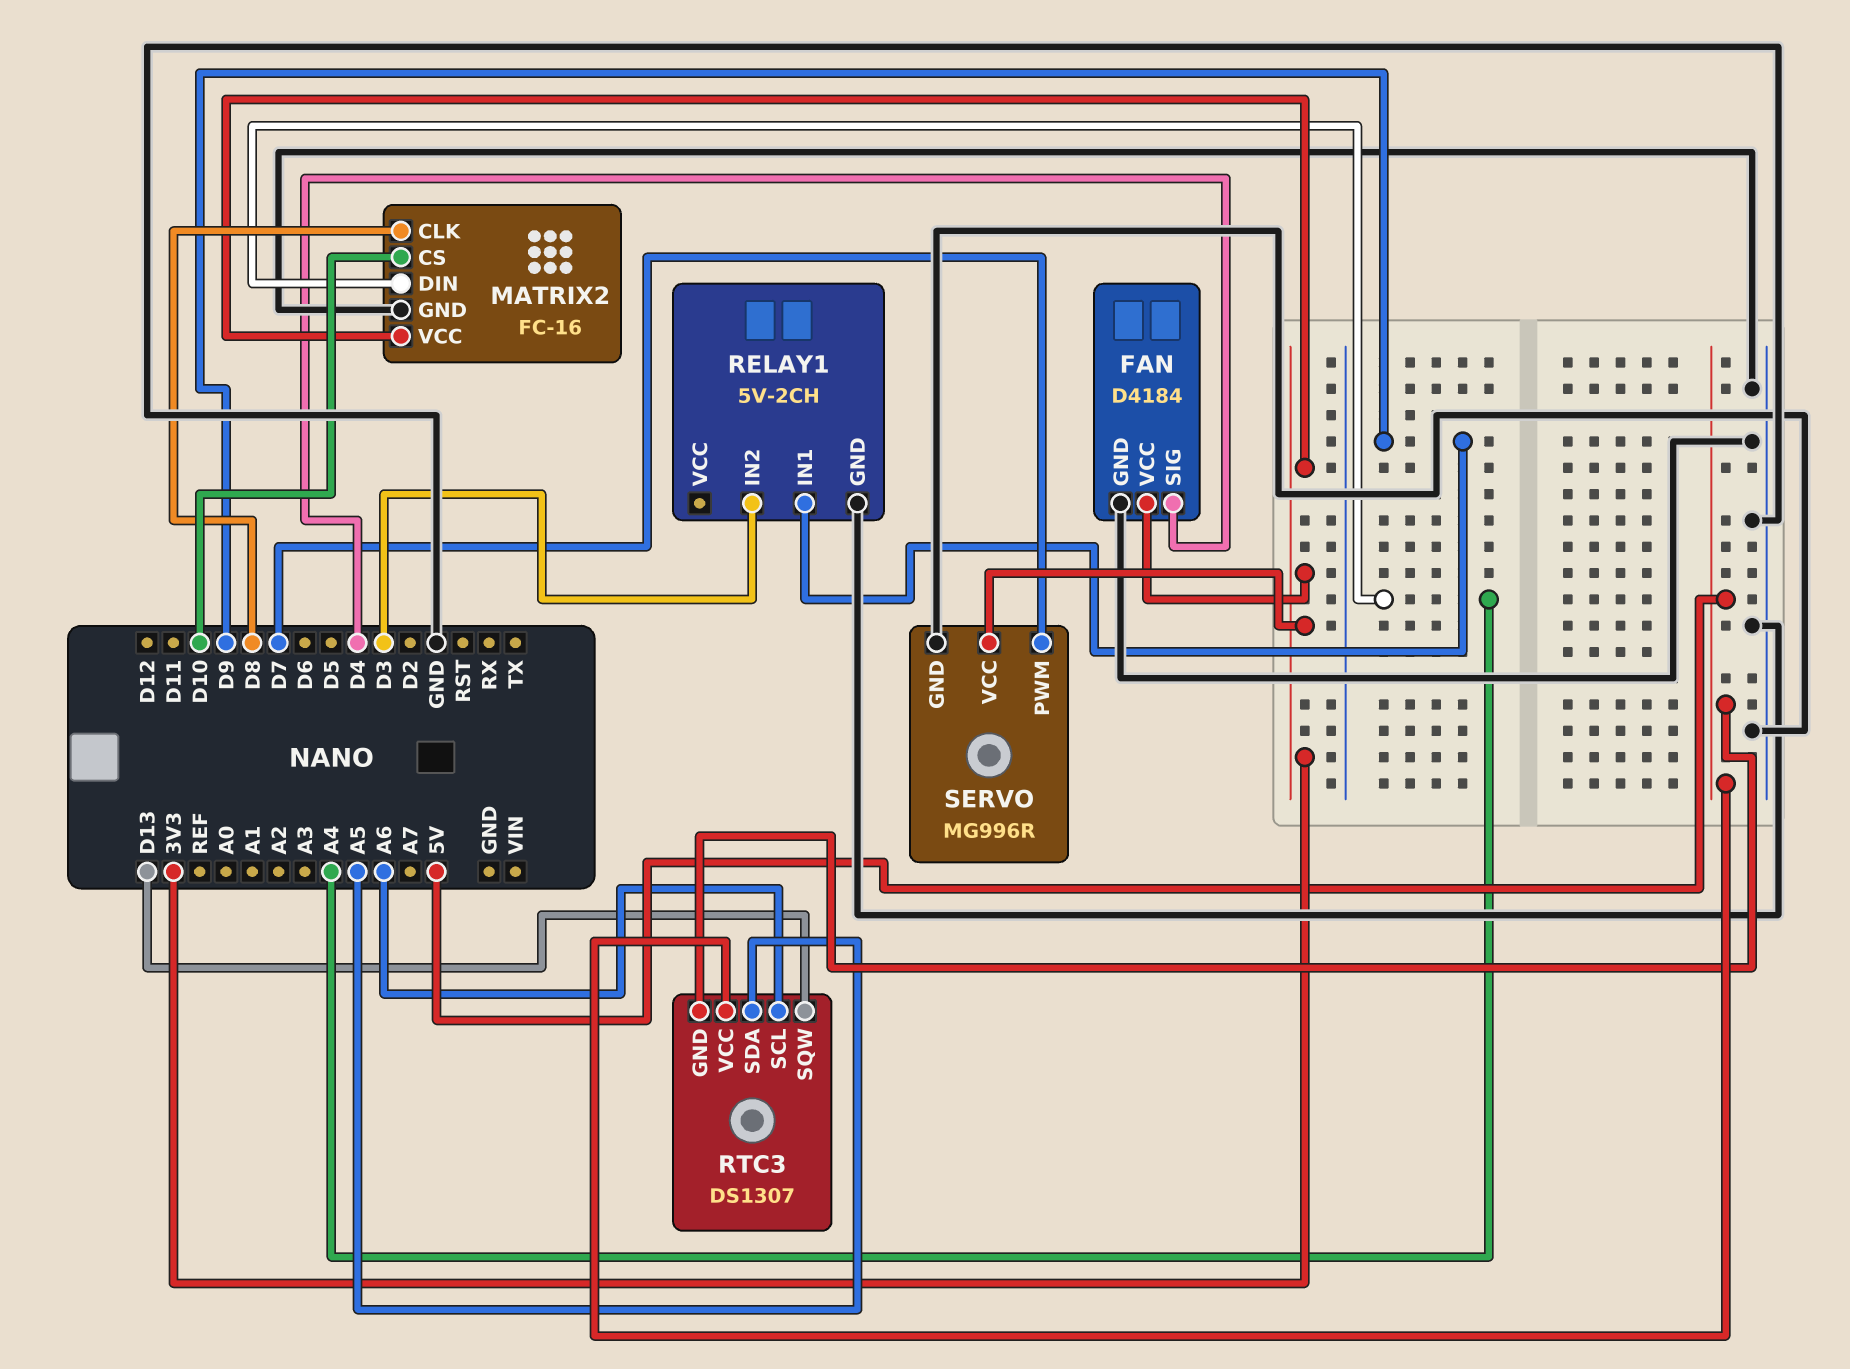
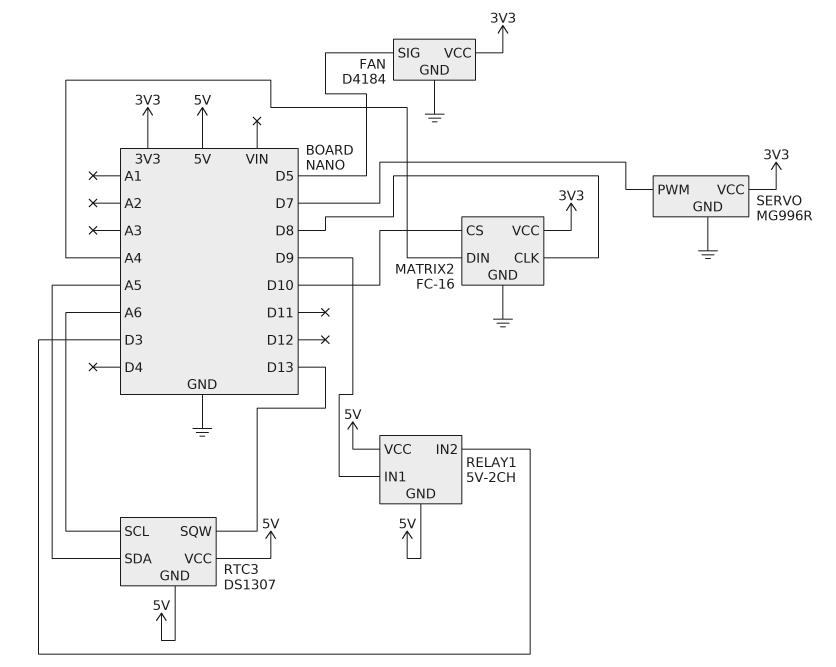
FAN pin SIG: D4 -> D5
RELAY1 pin GND: GND -> 5V
RELAY1 pin VCC: none -> 5V

